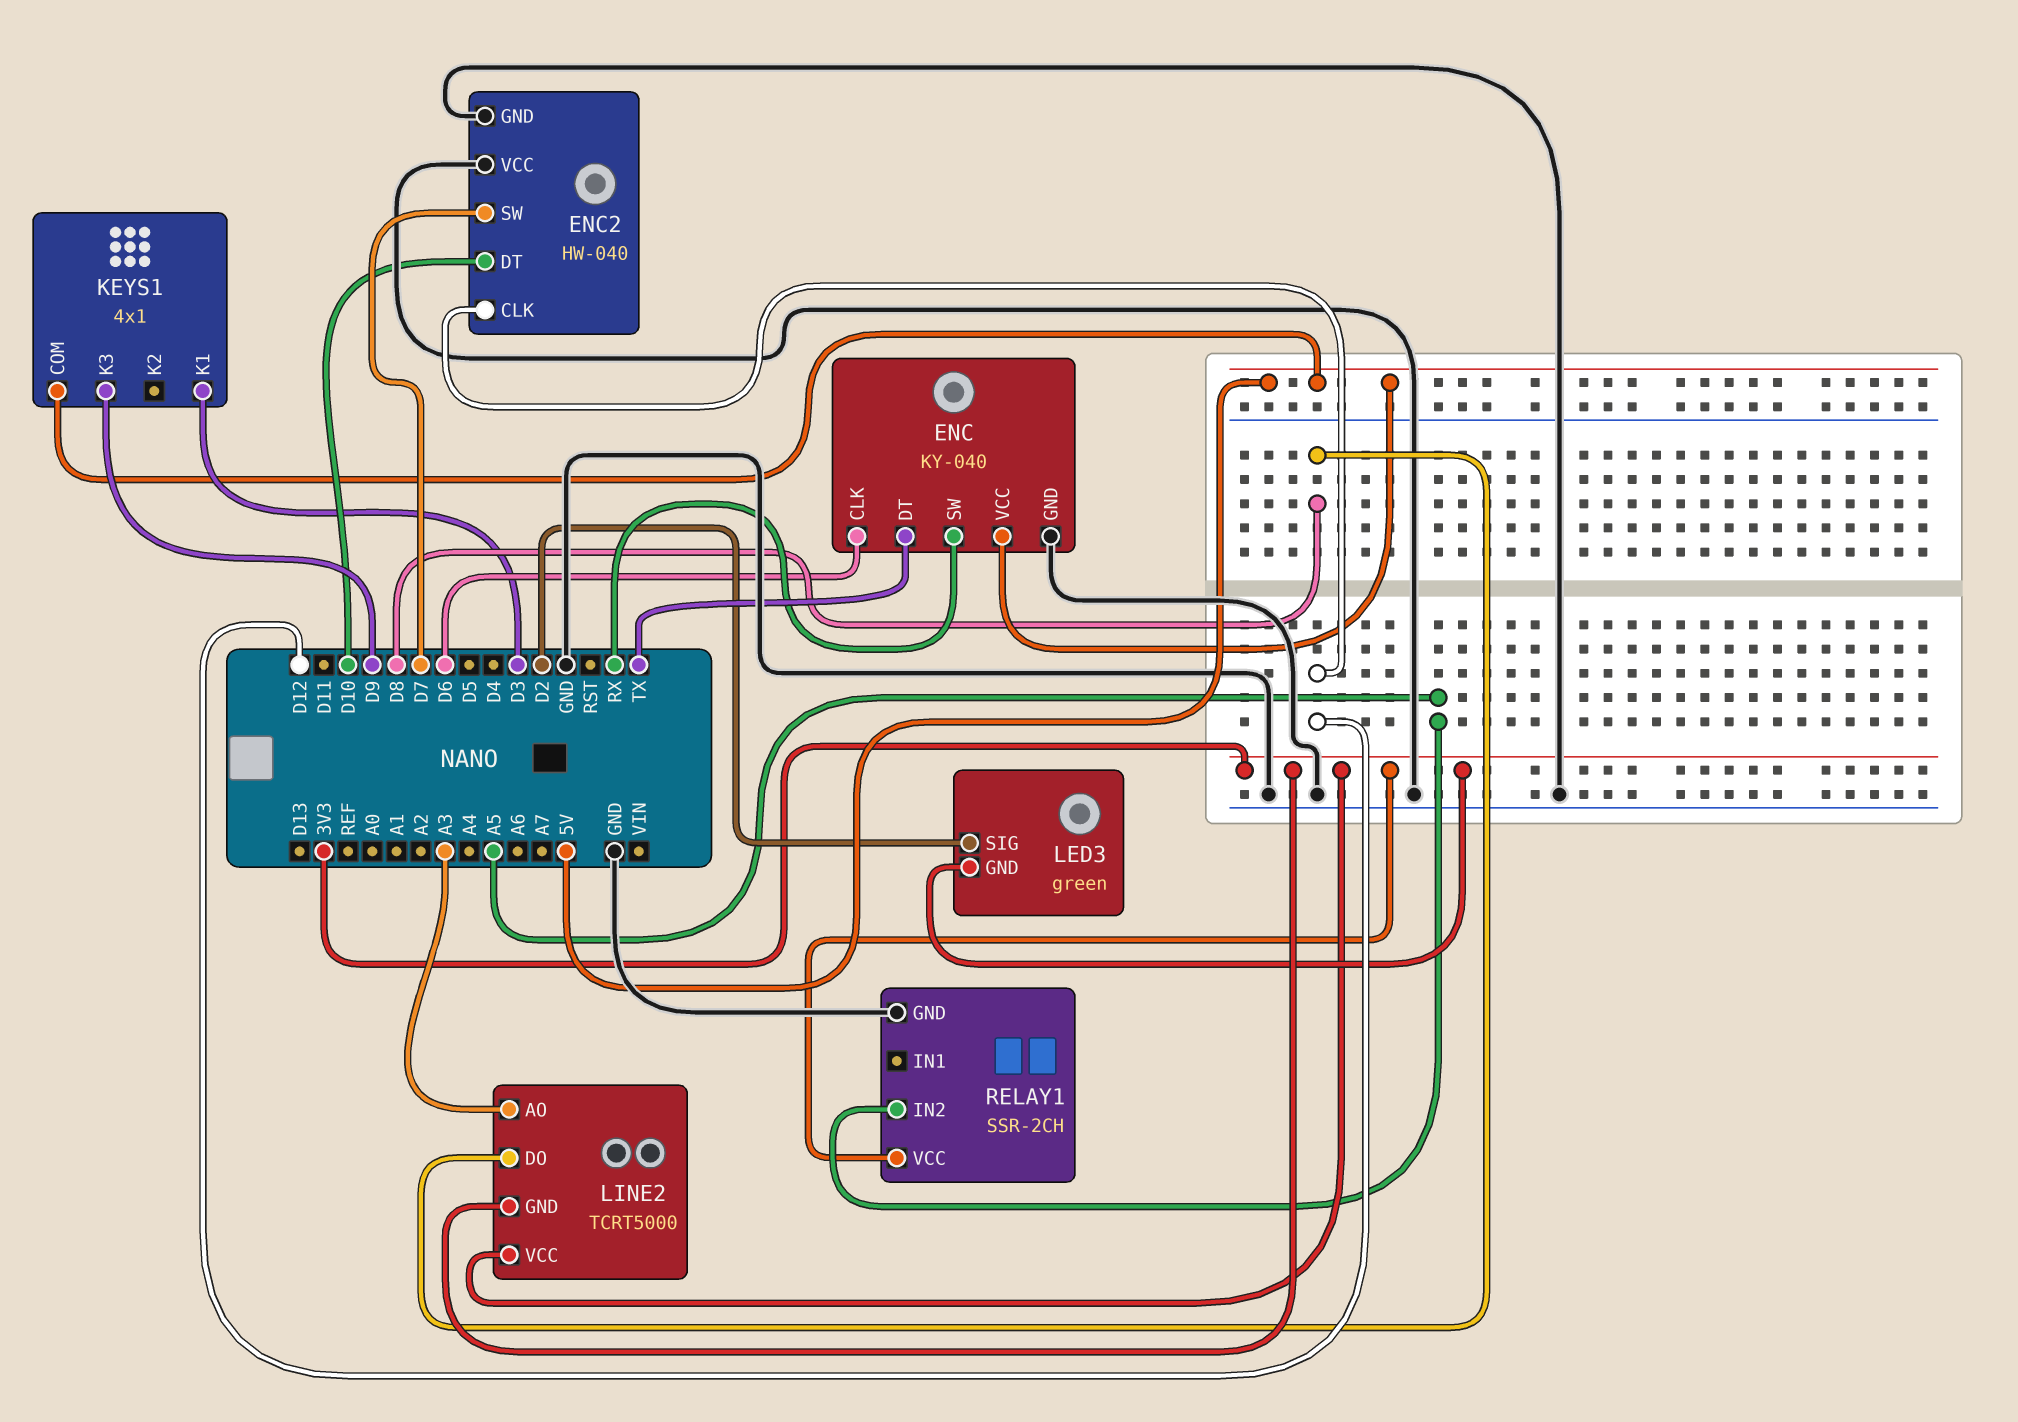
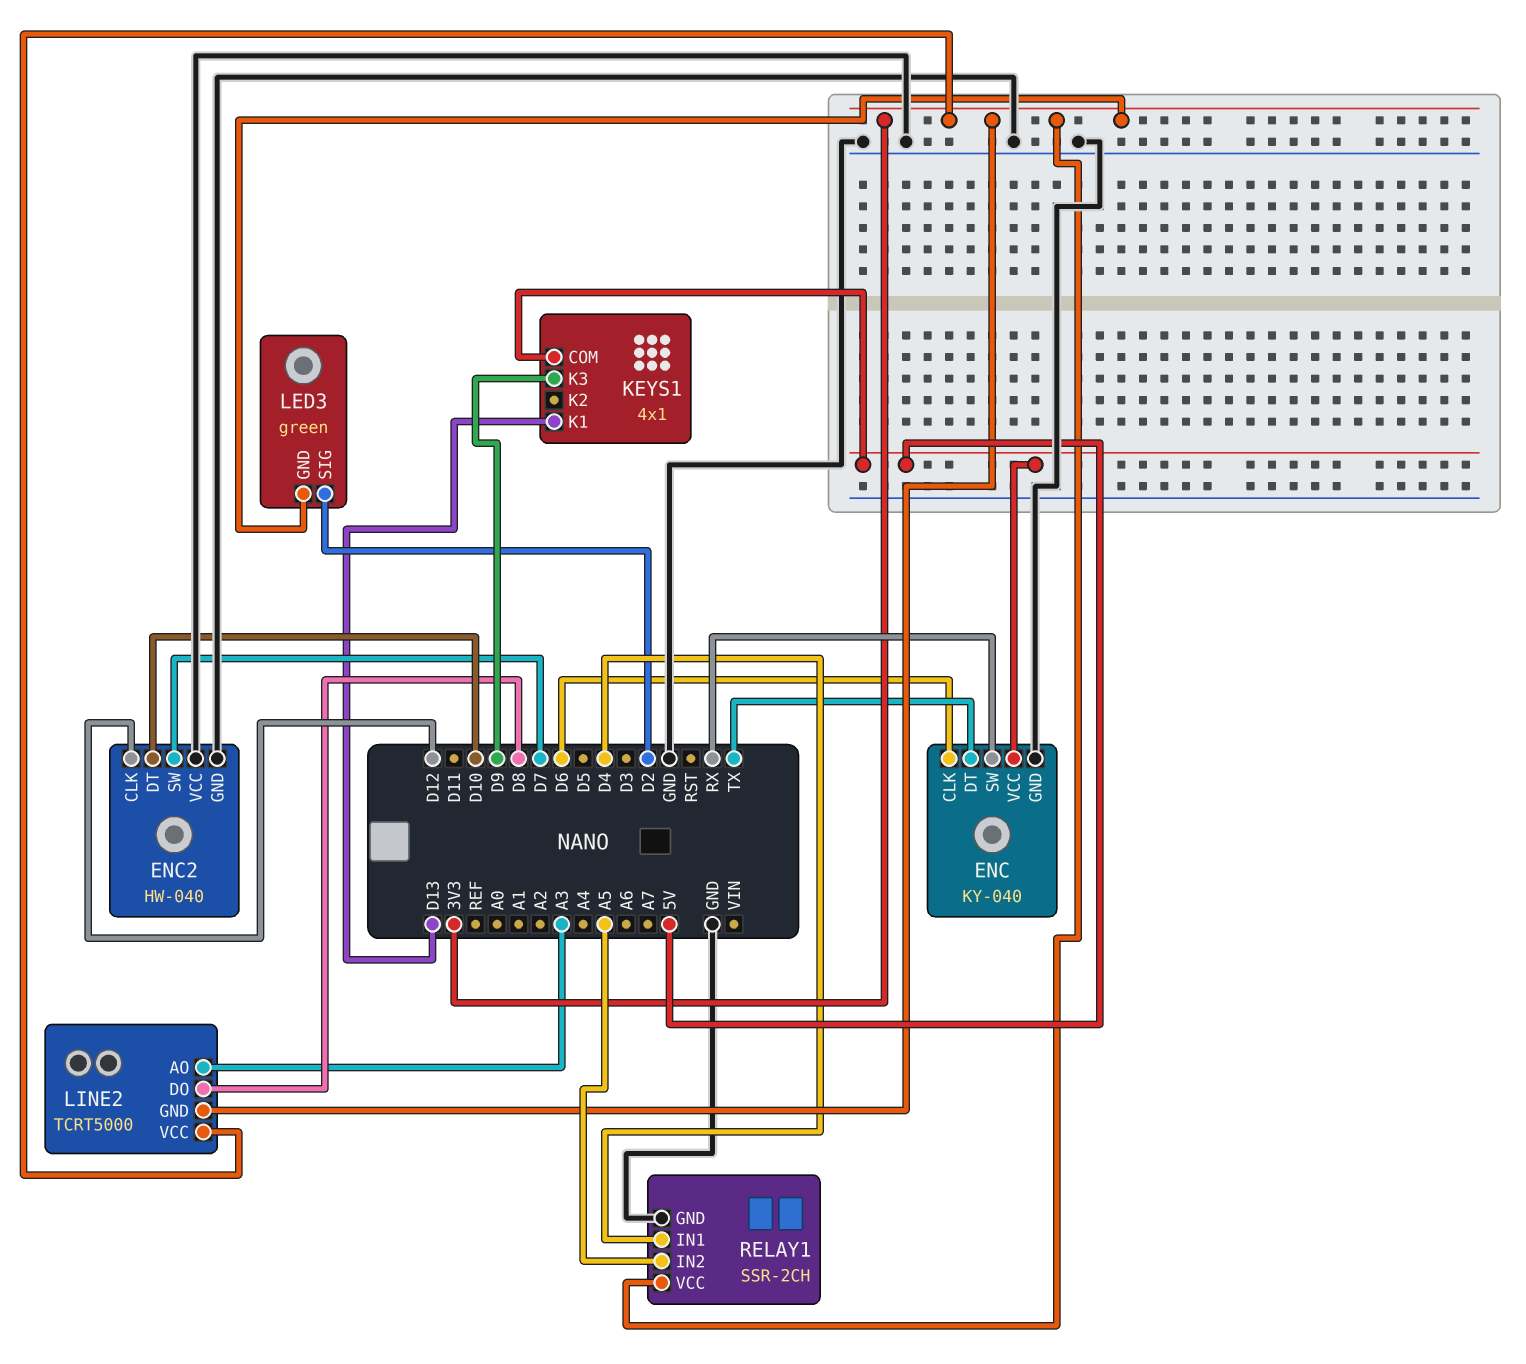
KEYS1 pin K1: D3 -> D13
RELAY1 pin IN1: none -> D4

